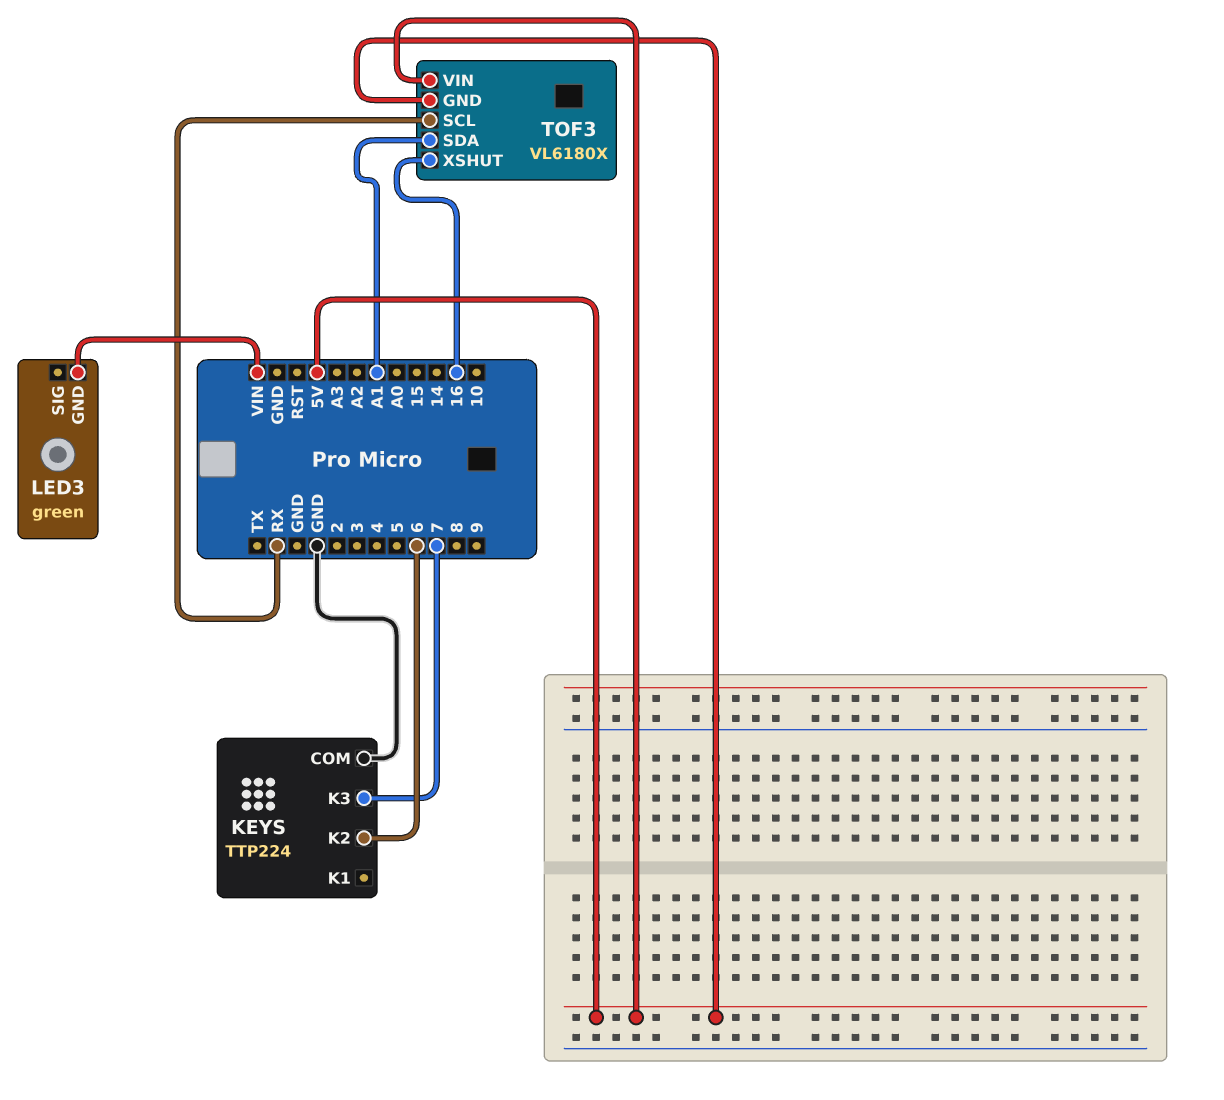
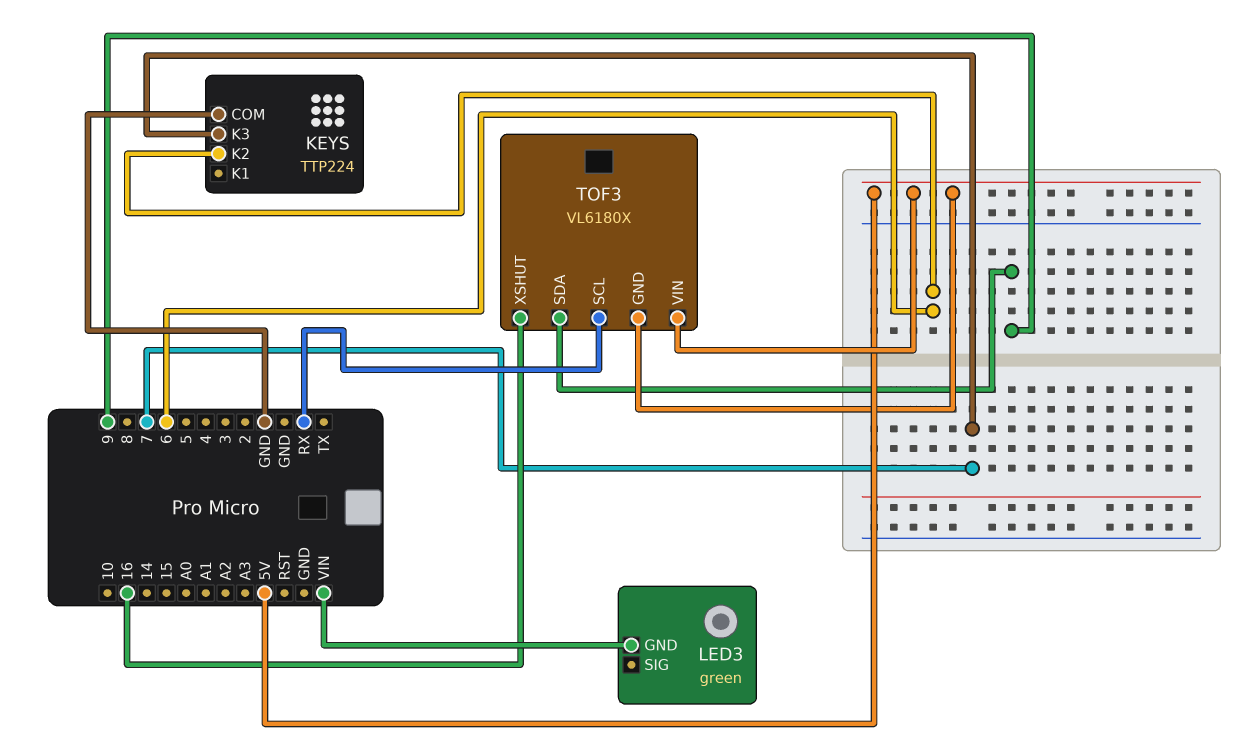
TOF3 pin SDA: A1 -> 9

